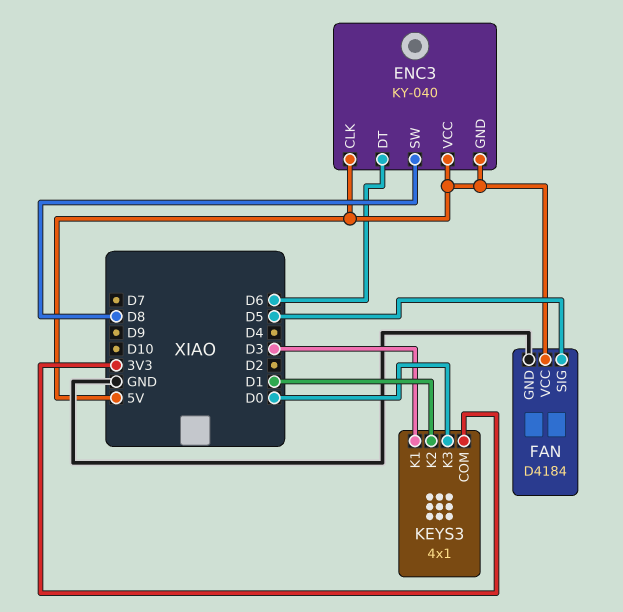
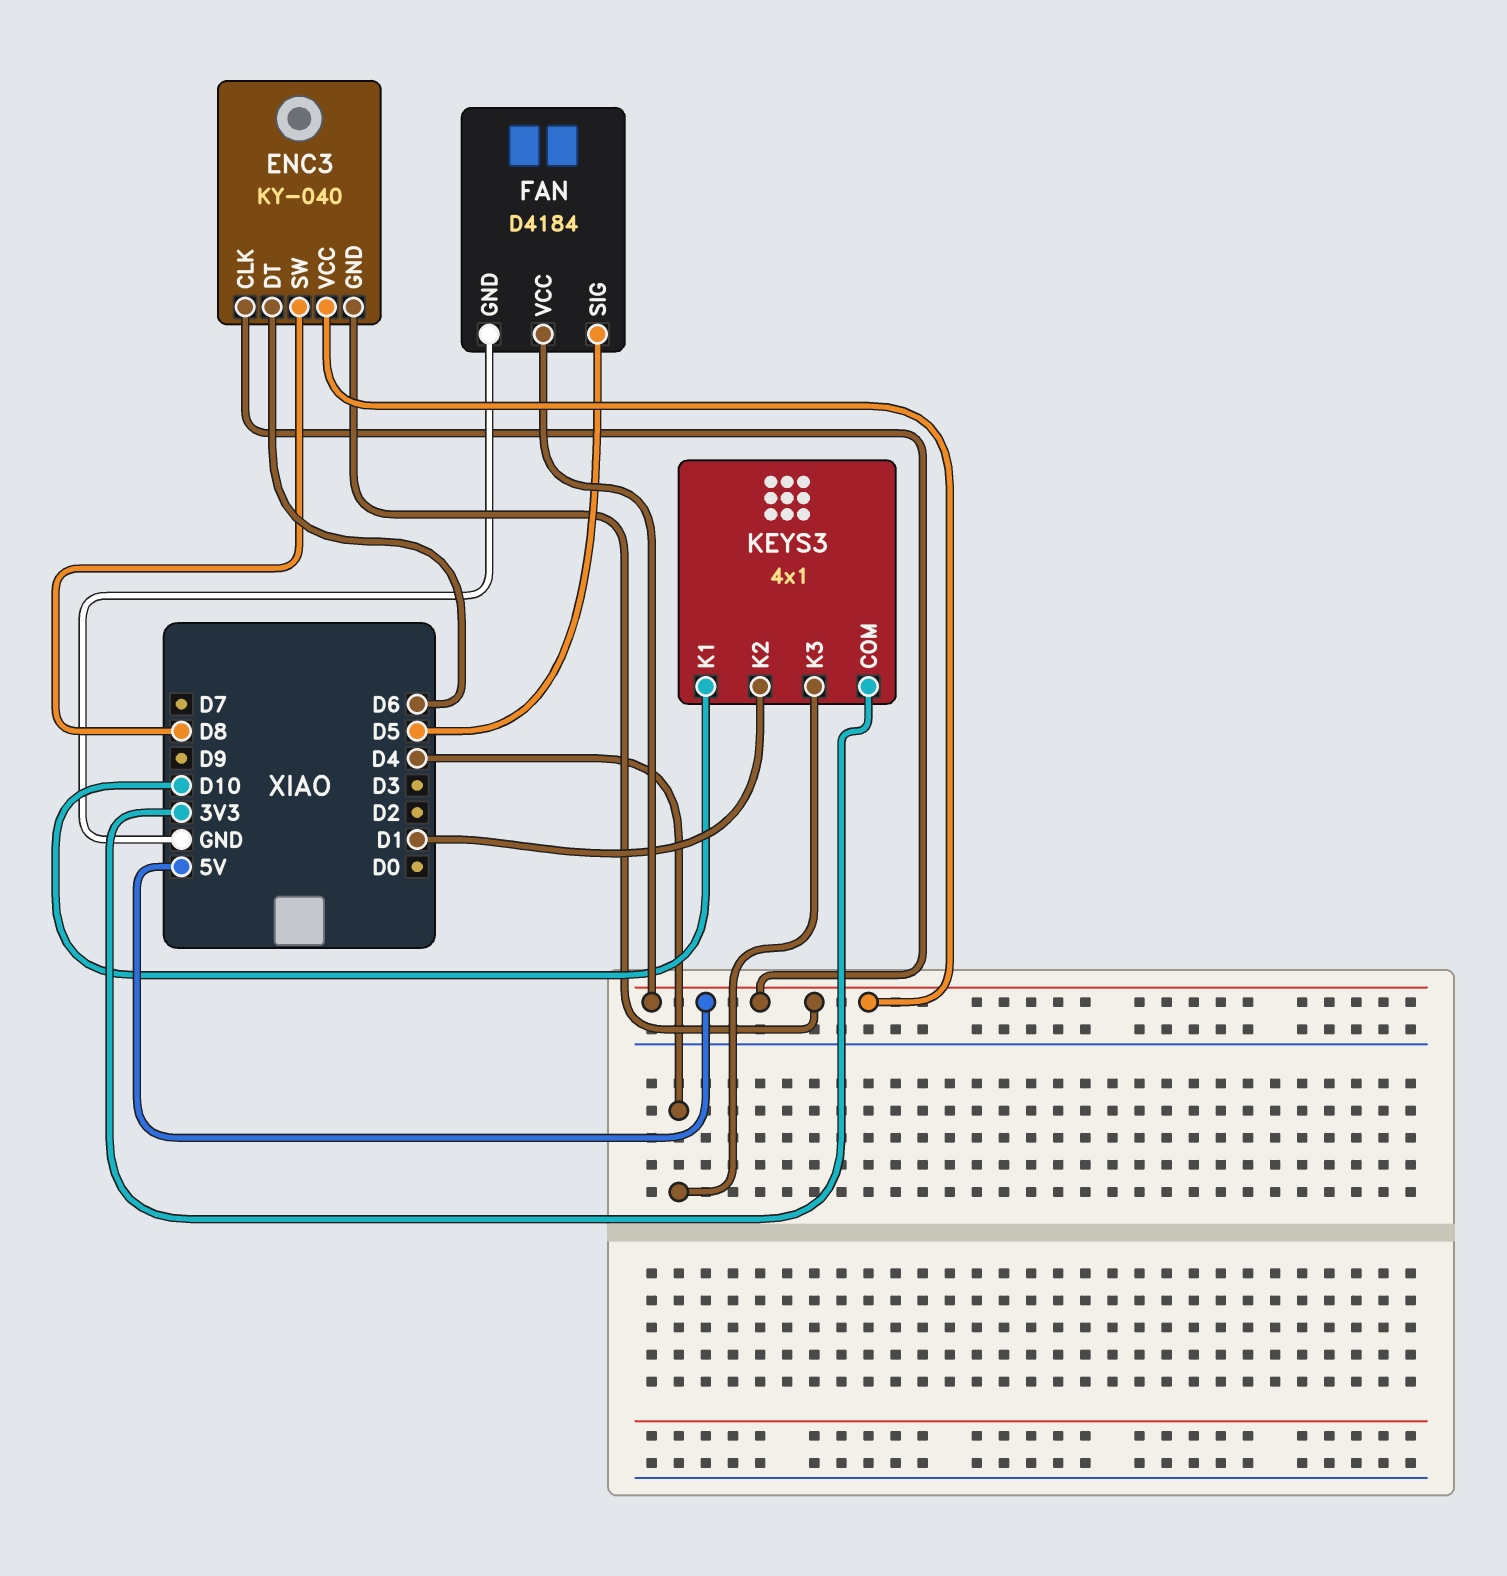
KEYS3 pin K1: D3 -> D10
KEYS3 pin K3: D0 -> D4

